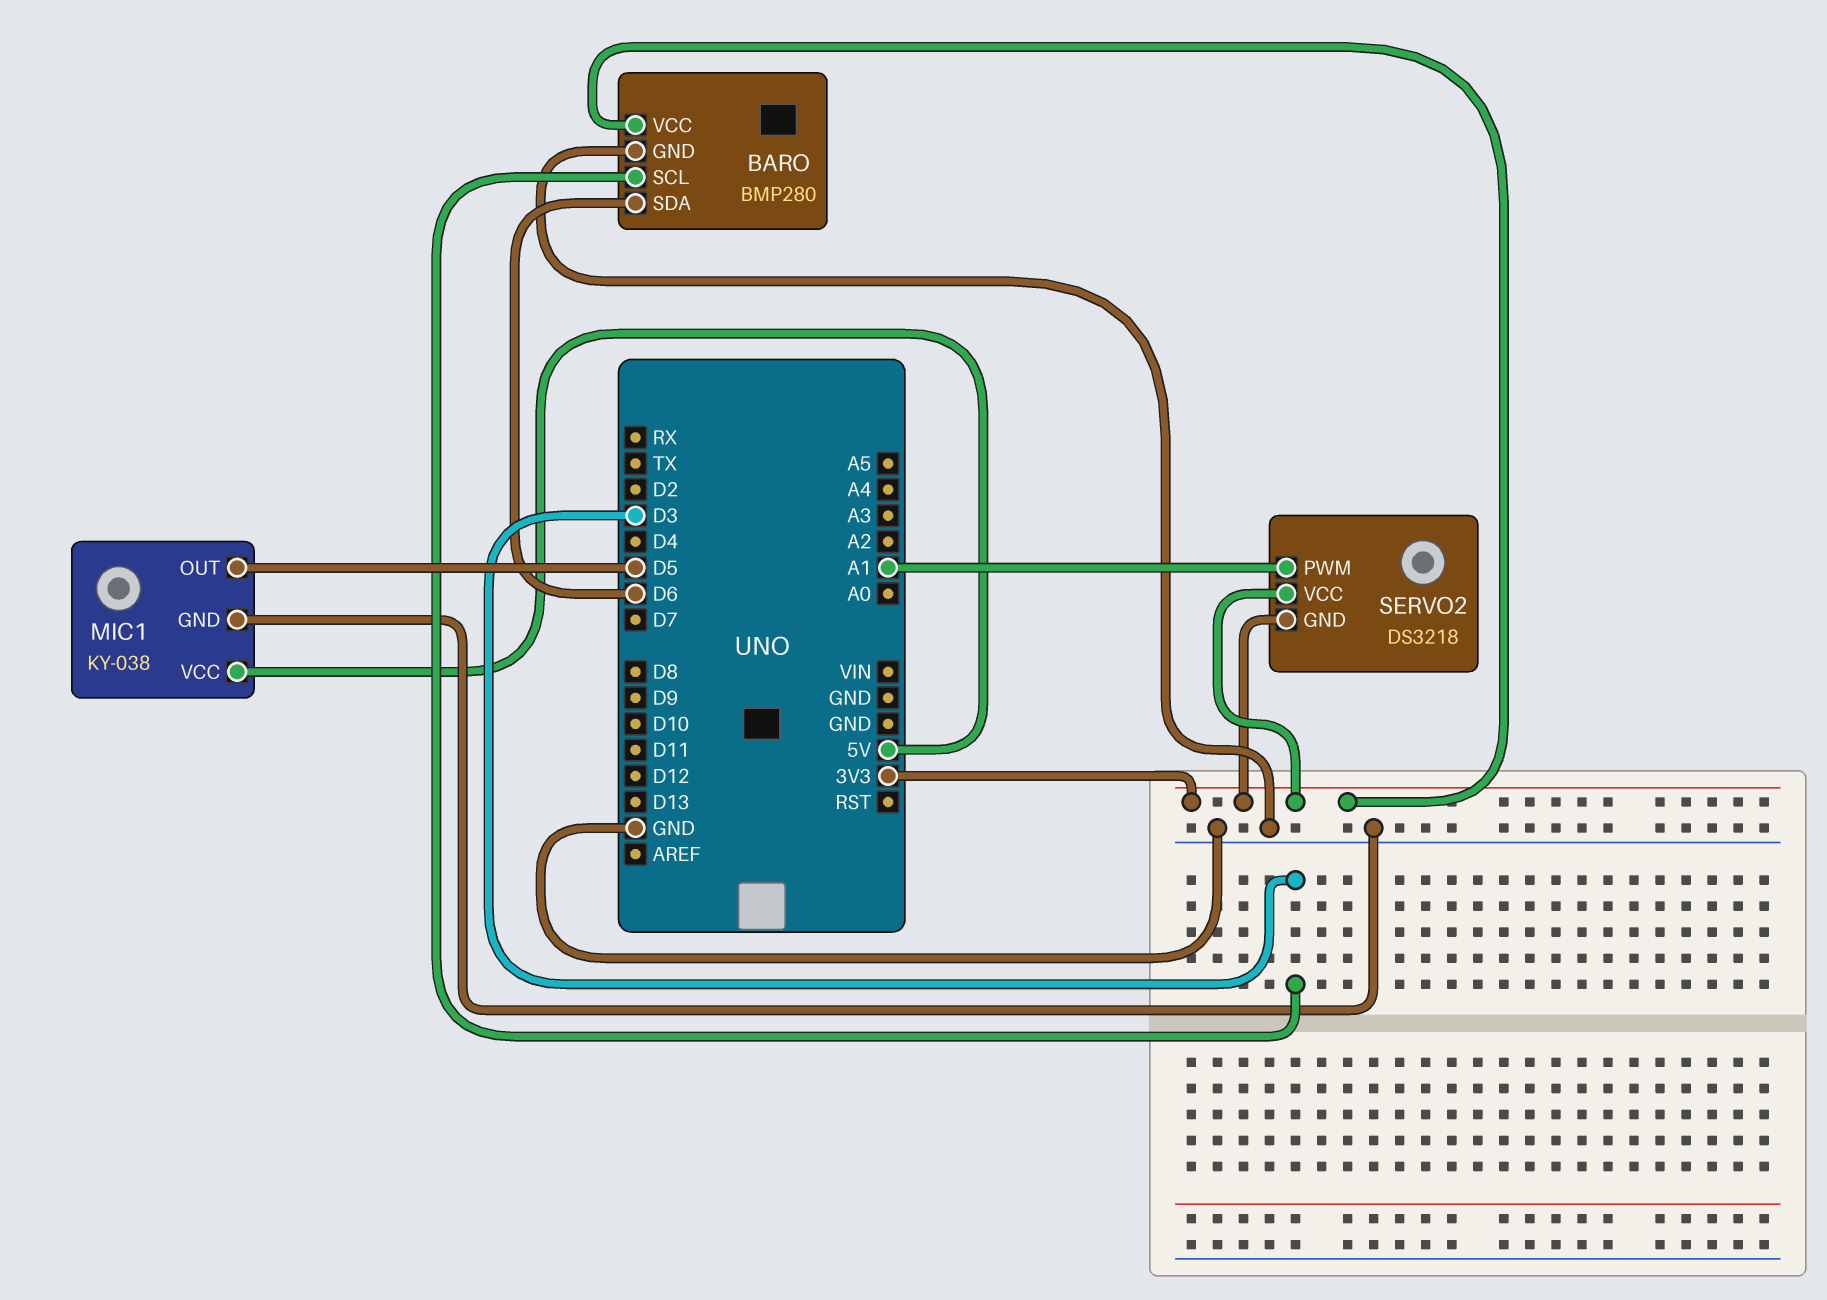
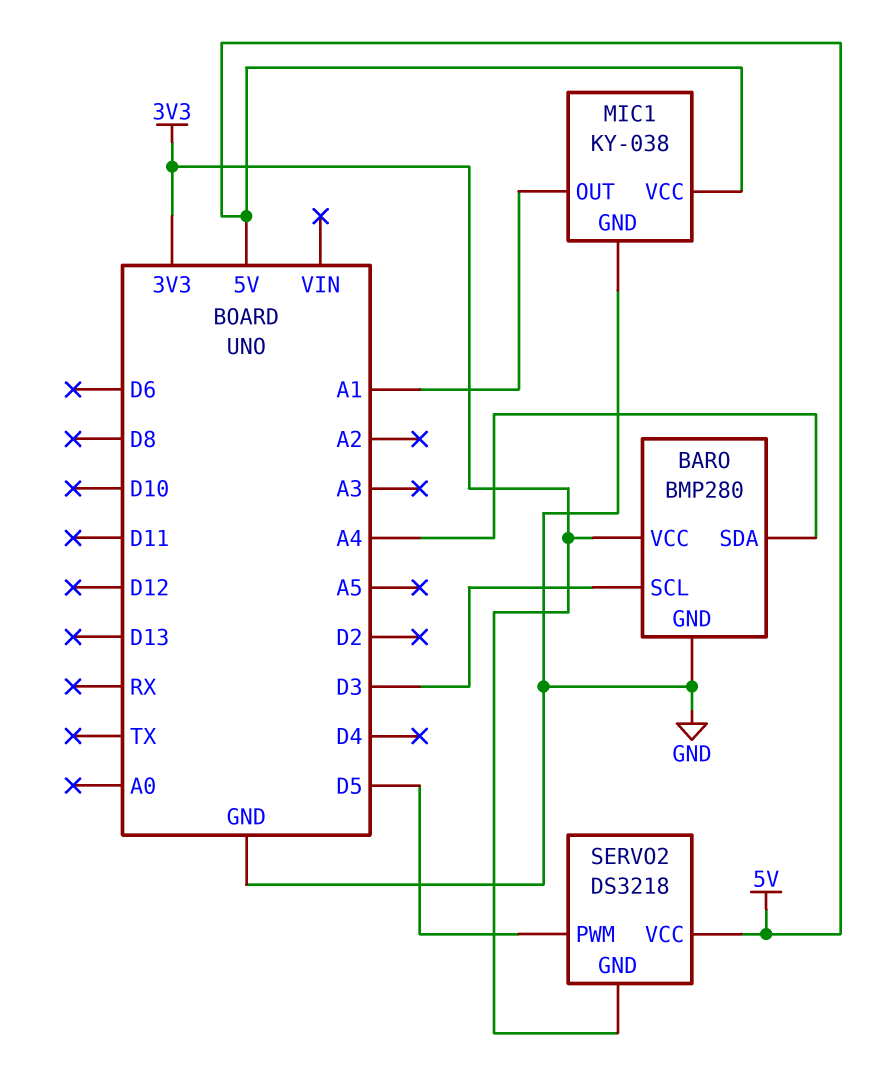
BARO pin SDA: D6 -> A4
MIC1 pin OUT: D5 -> A1
SERVO2 pin PWM: A1 -> D5
SERVO2 pin VCC: 3V3 -> 5V

